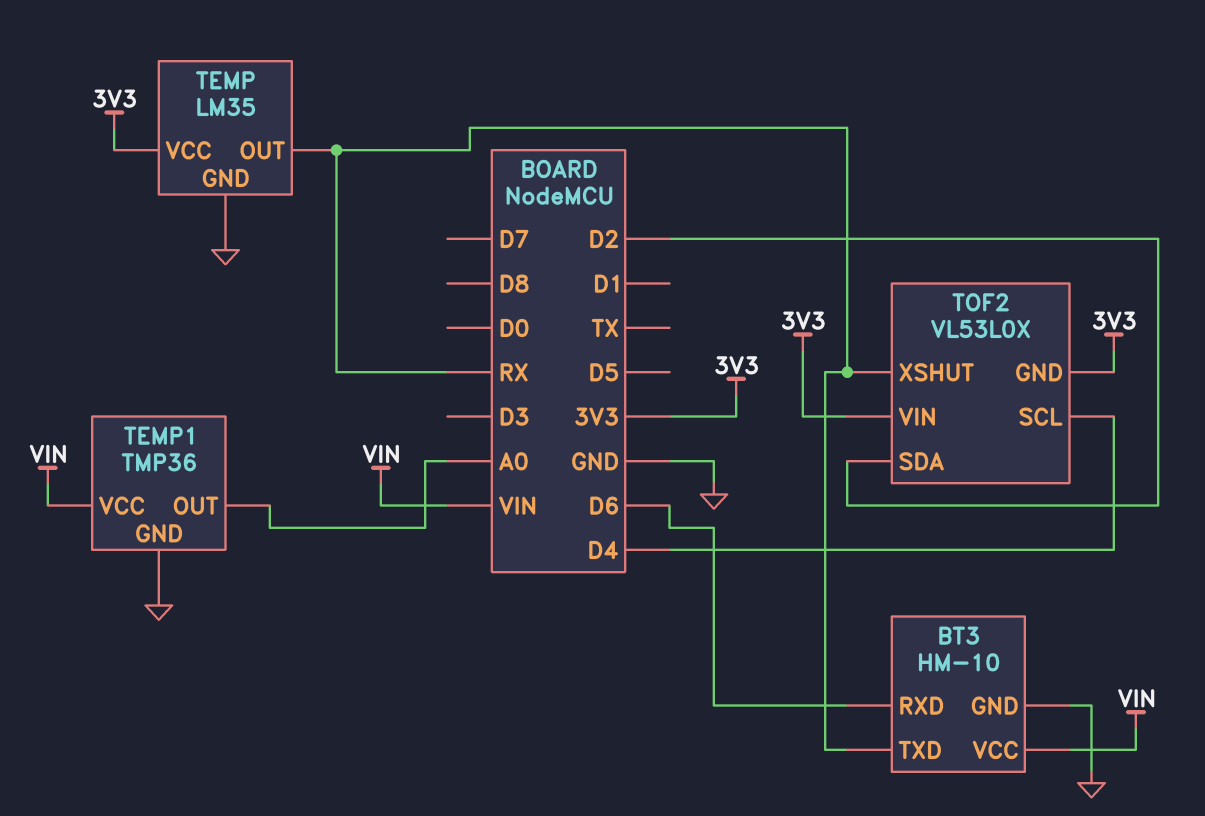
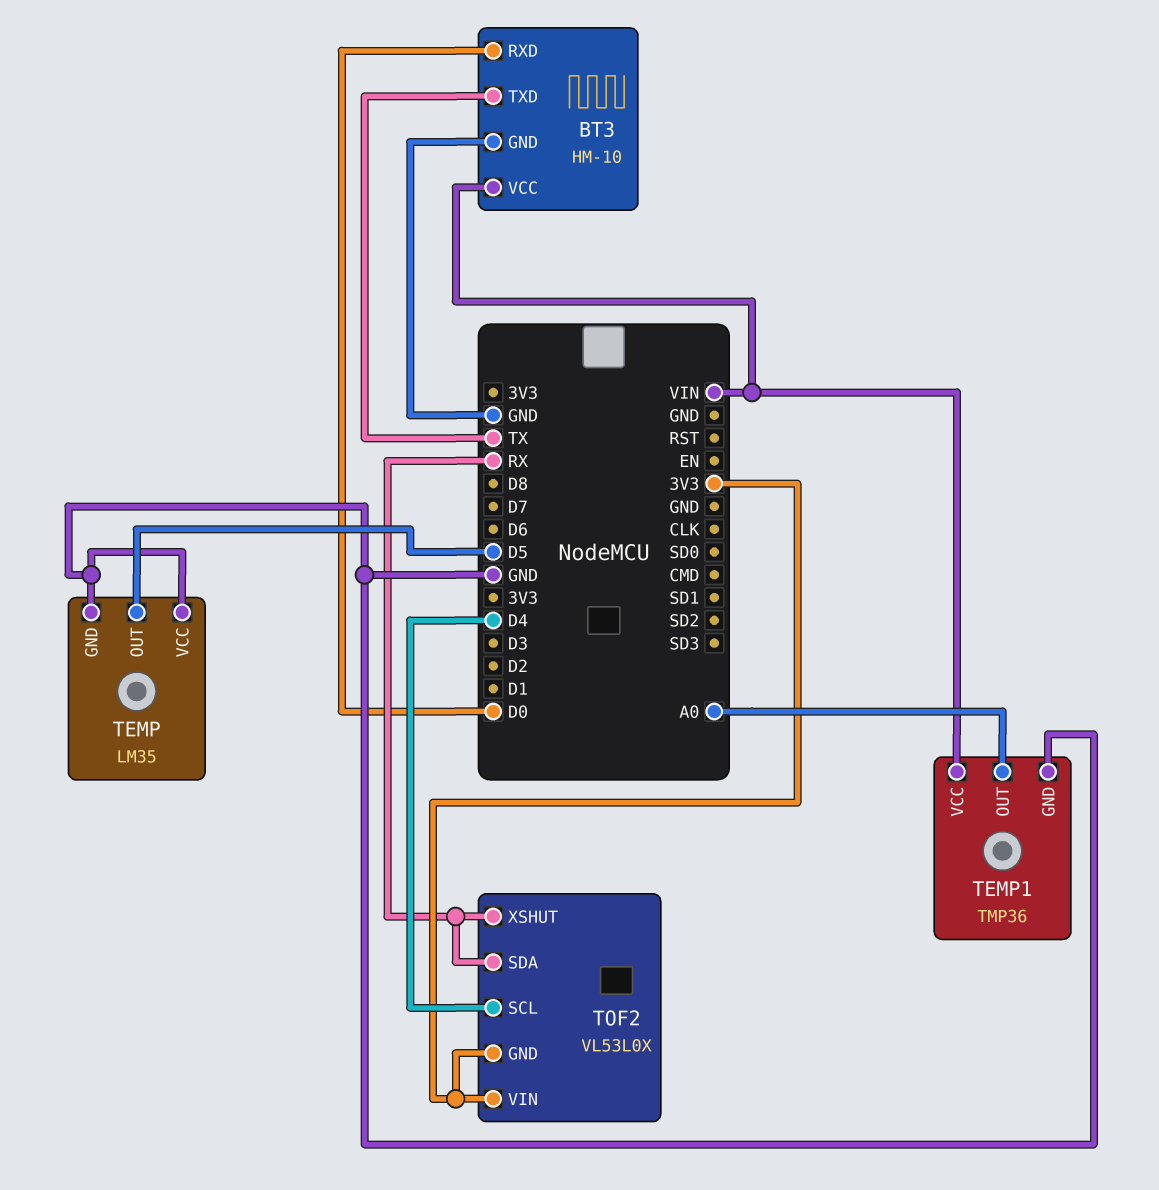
BT3 pin RXD: D6 -> D0
BT3 pin TXD: RX -> TX
TEMP pin OUT: RX -> D5
TEMP pin VCC: 3V3 -> GND
TOF2 pin SDA: D2 -> RX

